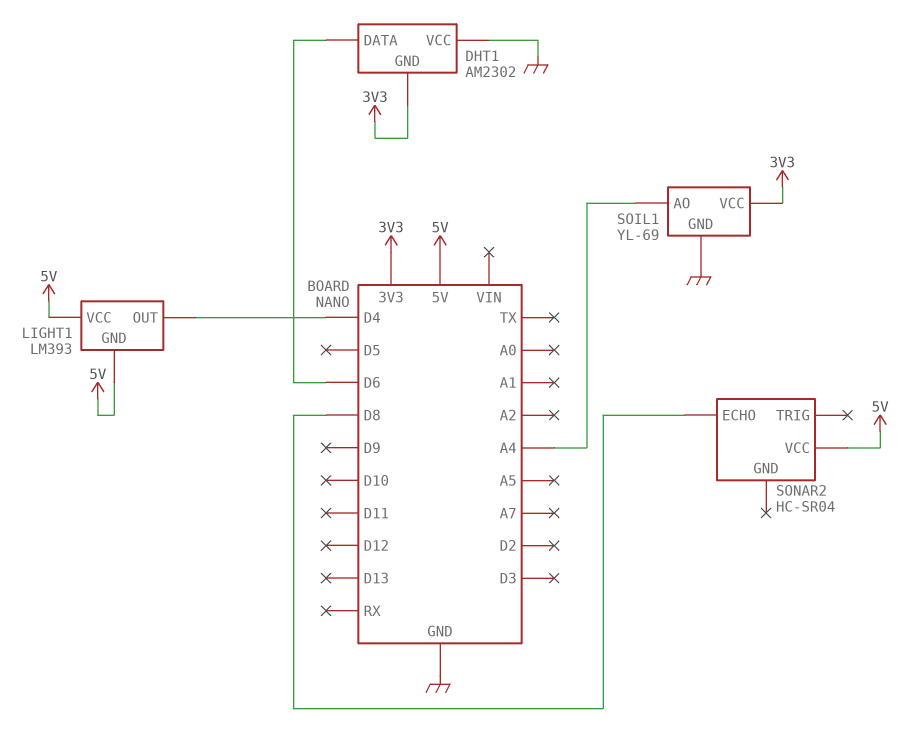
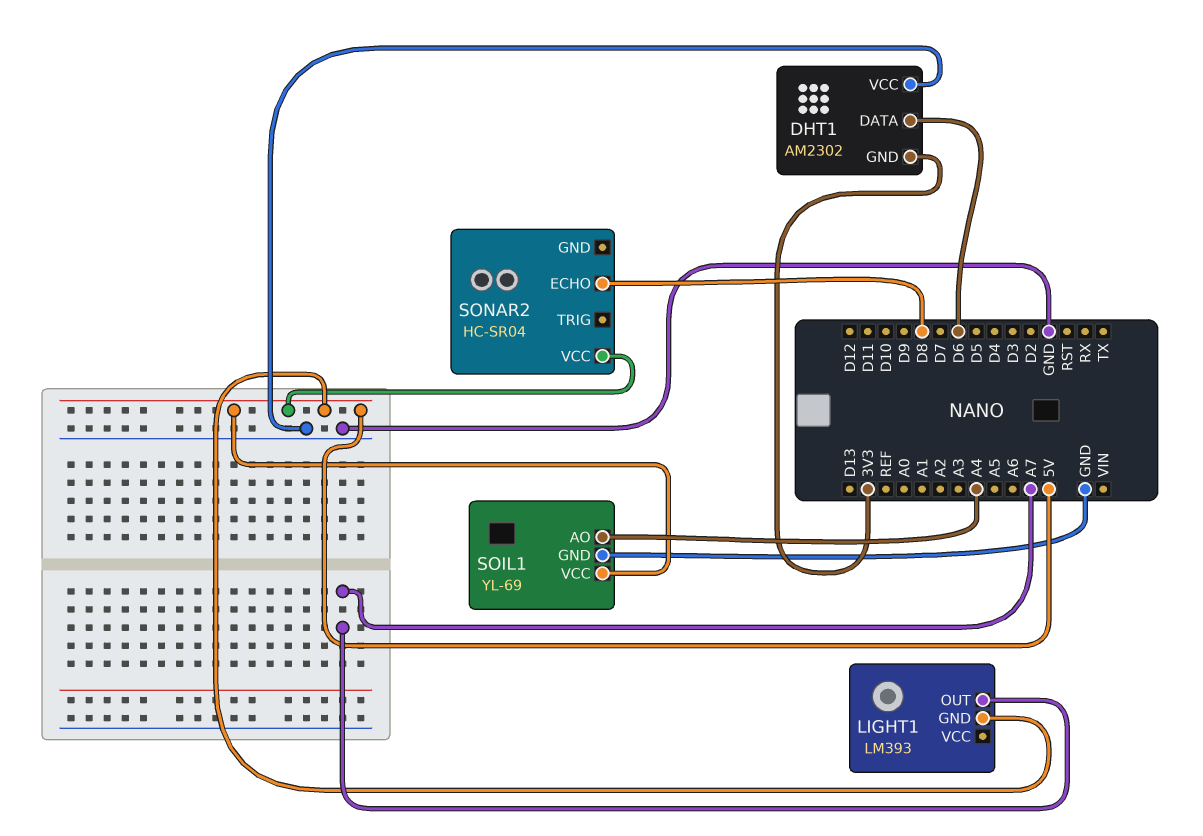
LIGHT1 pin OUT: D4 -> A7
LIGHT1 pin VCC: 5V -> none
SOIL1 pin VCC: 3V3 -> 5V

